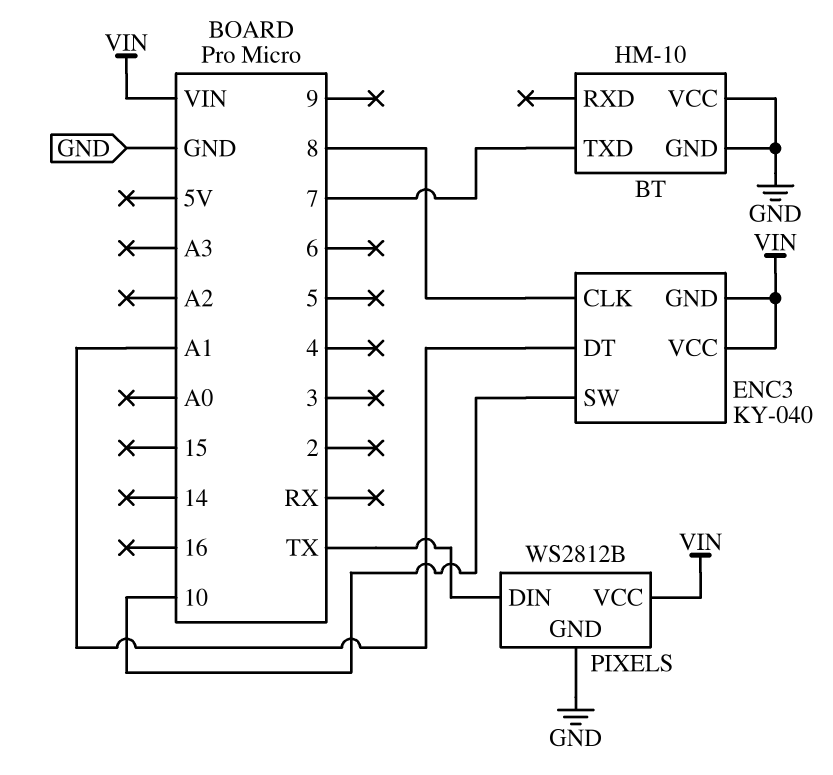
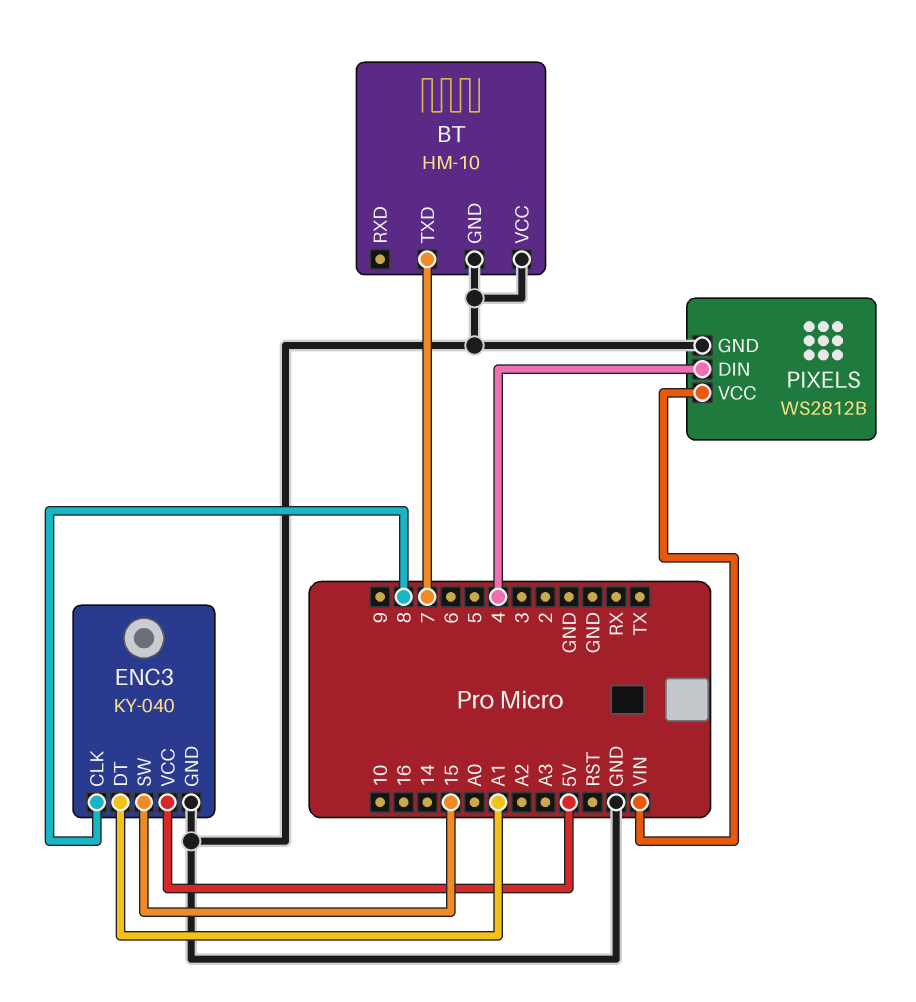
ENC3 pin GND: VIN -> GND
ENC3 pin SW: 10 -> 15
ENC3 pin VCC: VIN -> 5V
PIXELS pin DIN: TX -> 4

